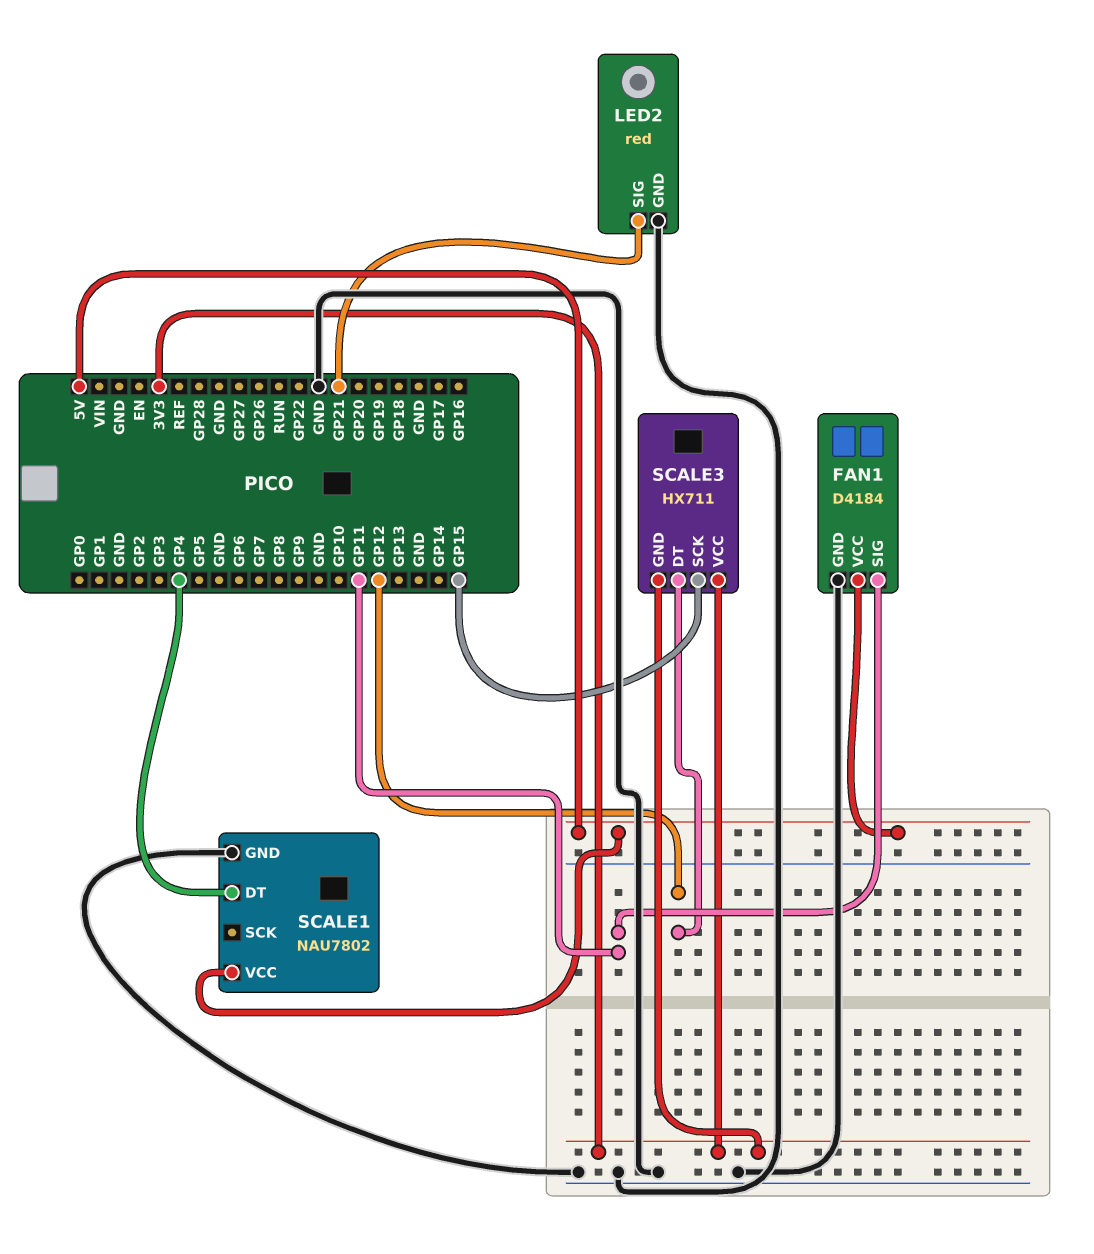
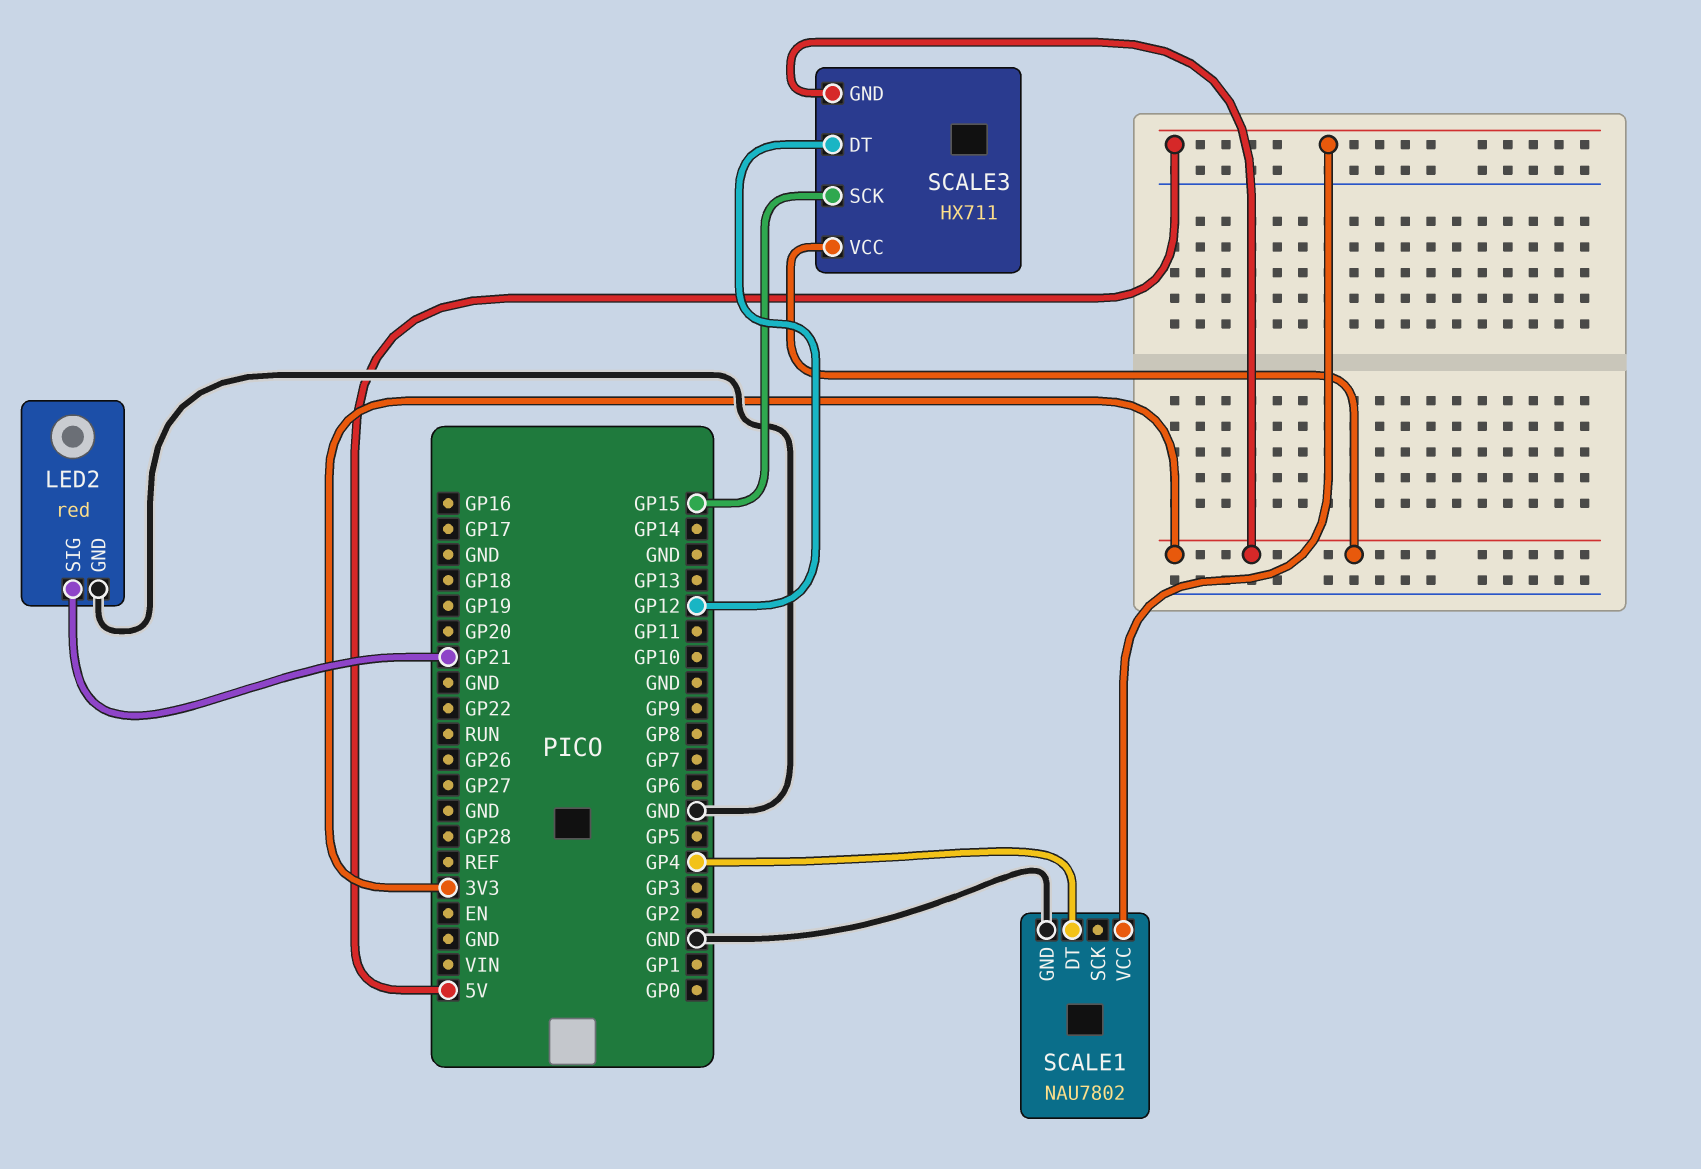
FAN1: D4184 -> none
FAN1 pin GND: GND -> none
FAN1 pin SIG: GP11 -> none
FAN1 pin VCC: 5V -> none

